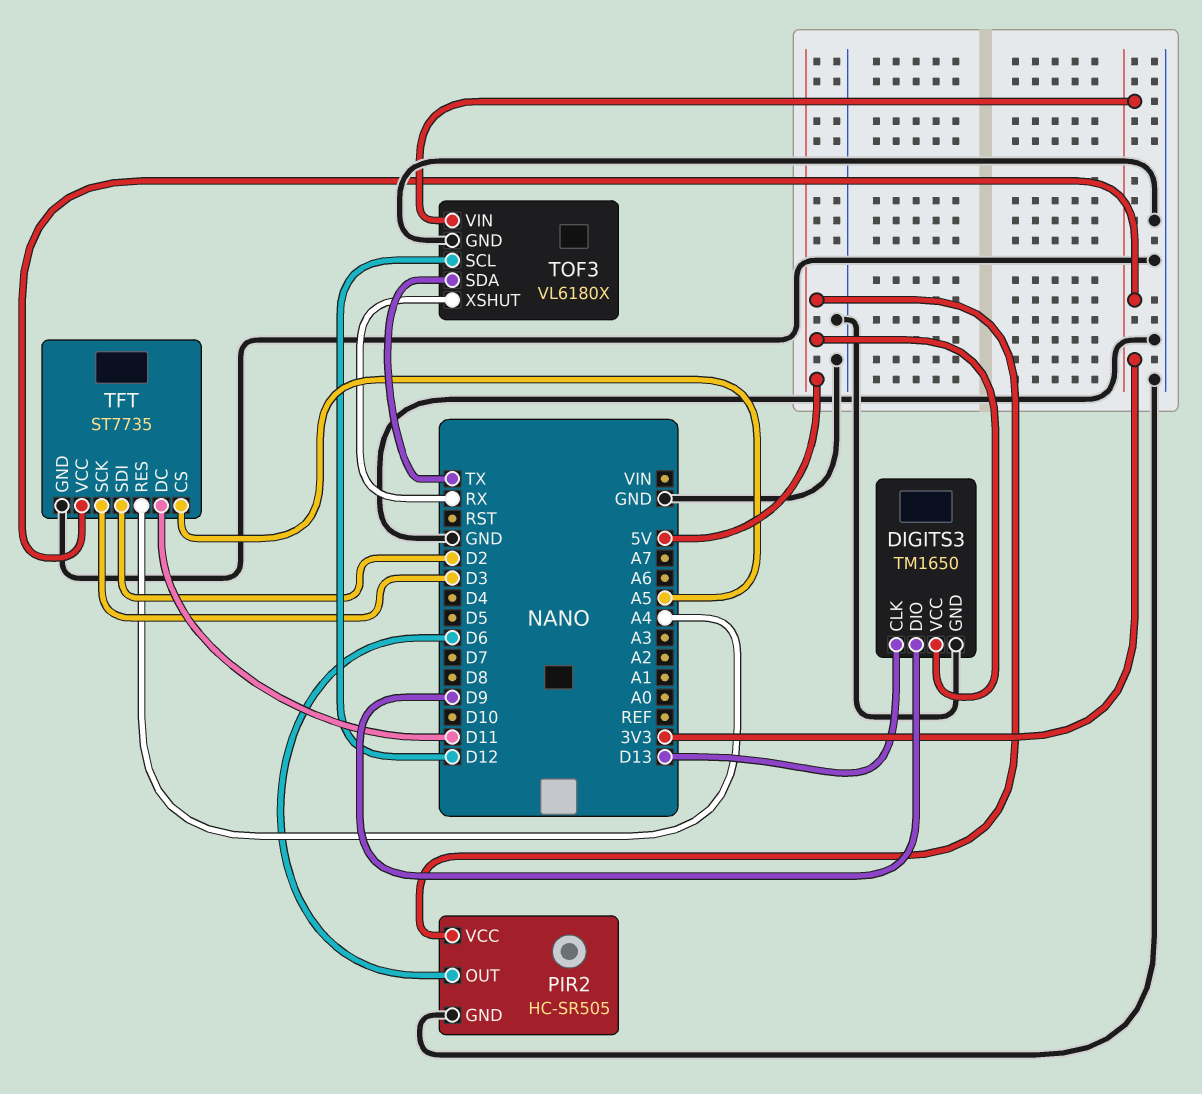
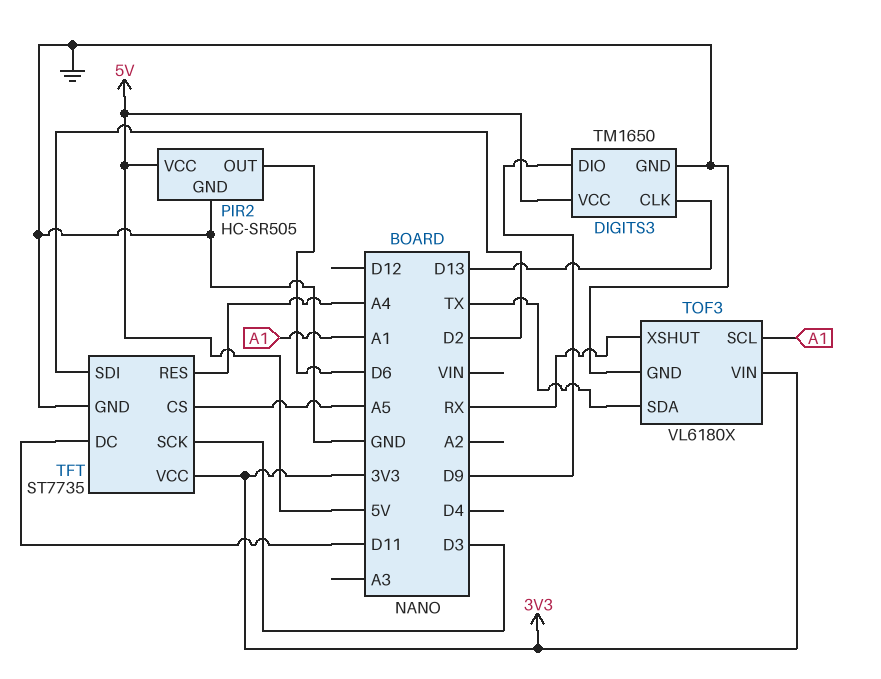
TOF3 pin SCL: D12 -> A1

